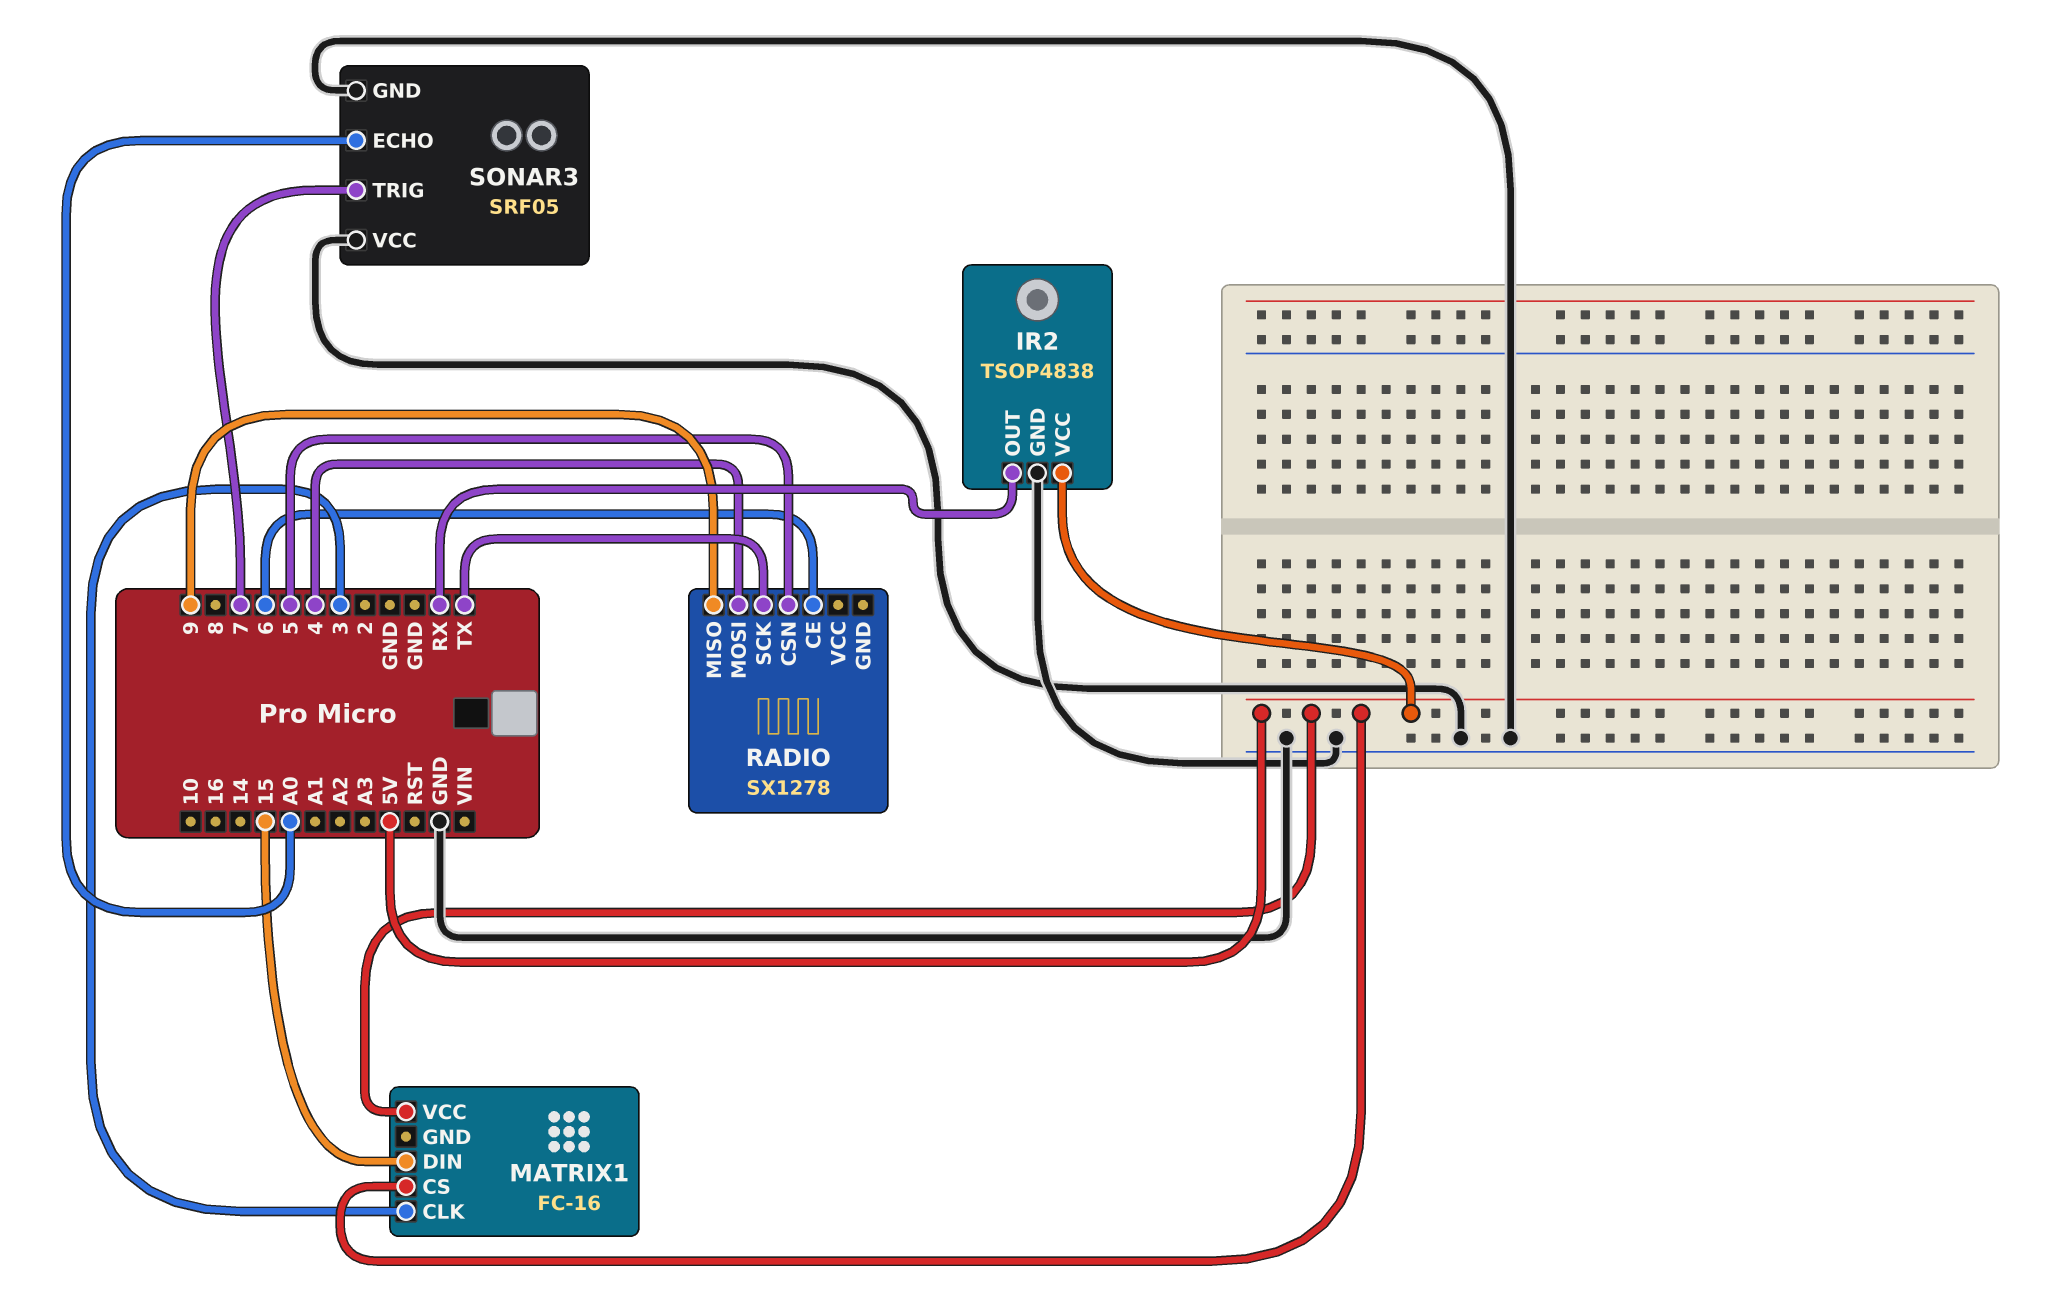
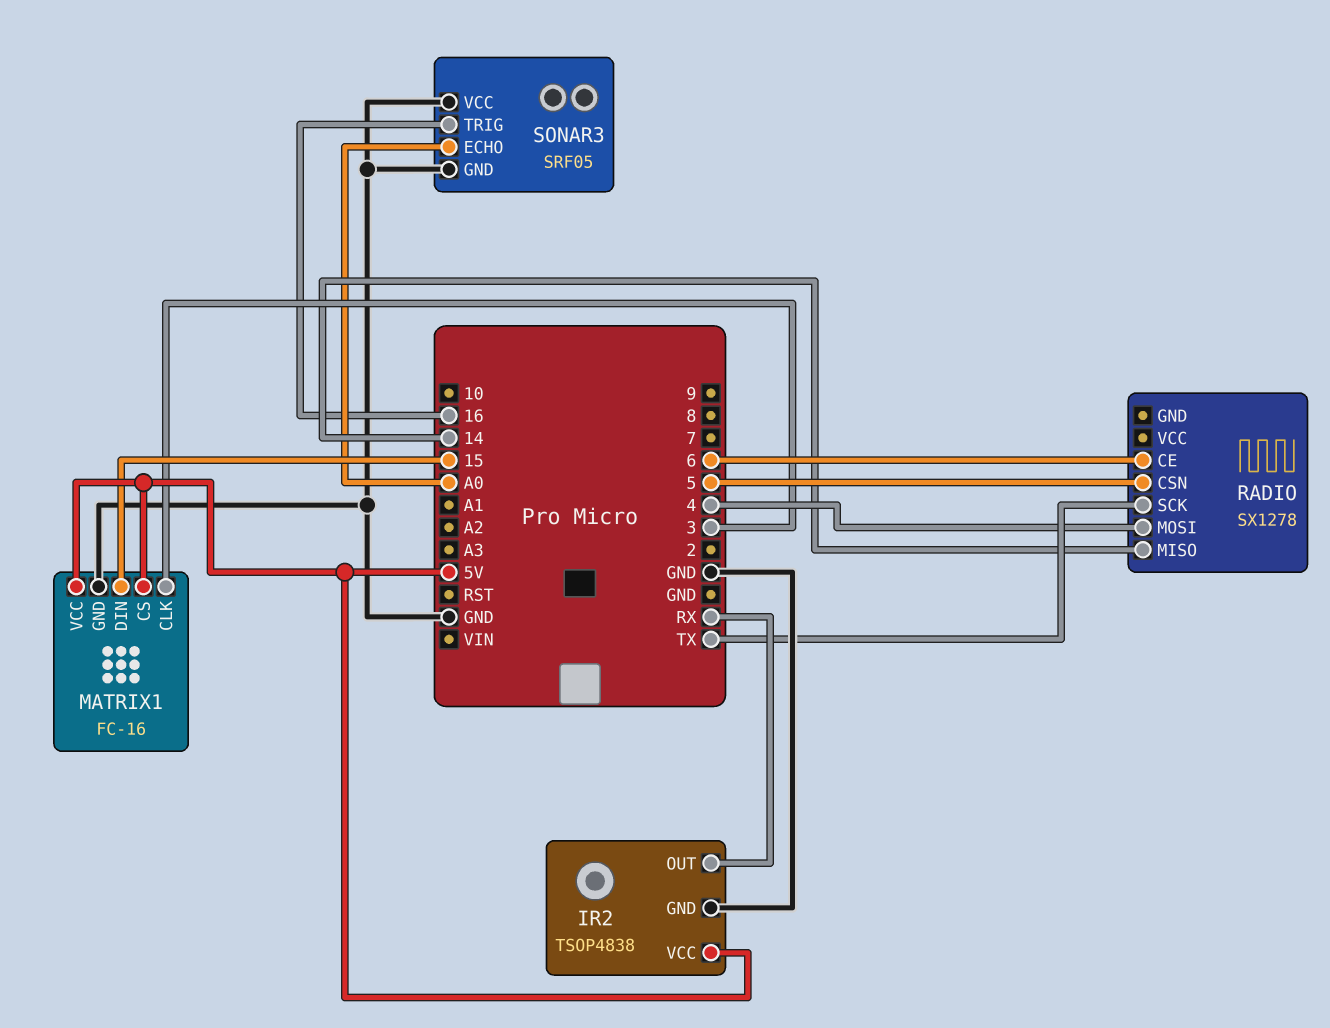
MATRIX1 pin GND: none -> GND
RADIO pin MISO: 9 -> 14
SONAR3 pin TRIG: 7 -> 16

